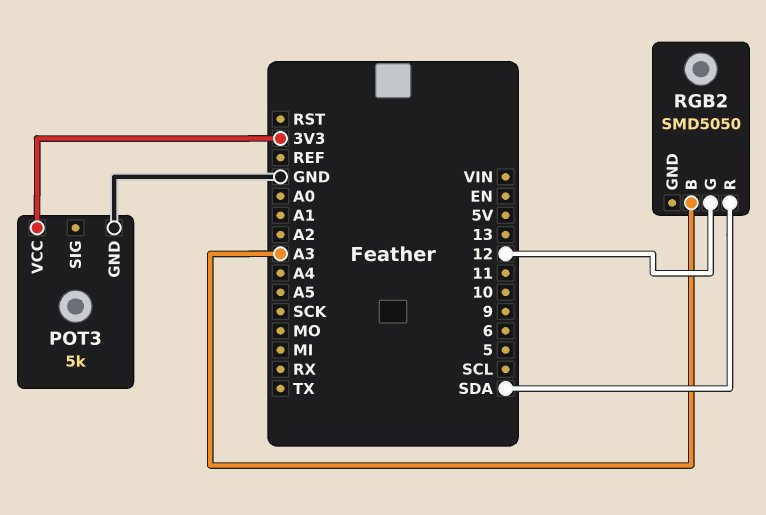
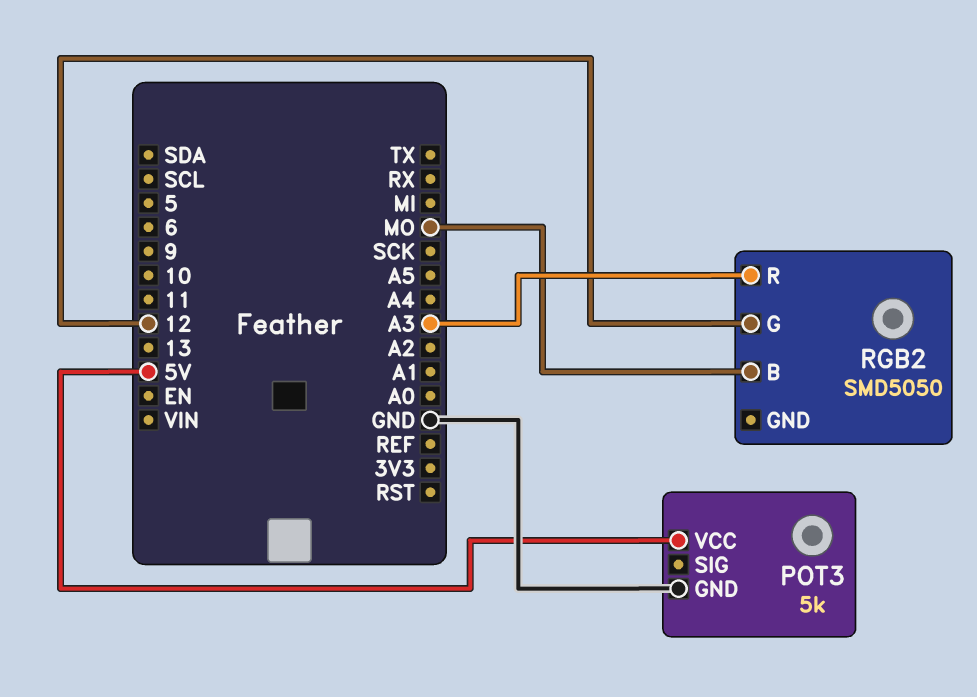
POT3 pin VCC: 3V3 -> 5V
RGB2 pin B: A3 -> MO
RGB2 pin R: SDA -> A3

